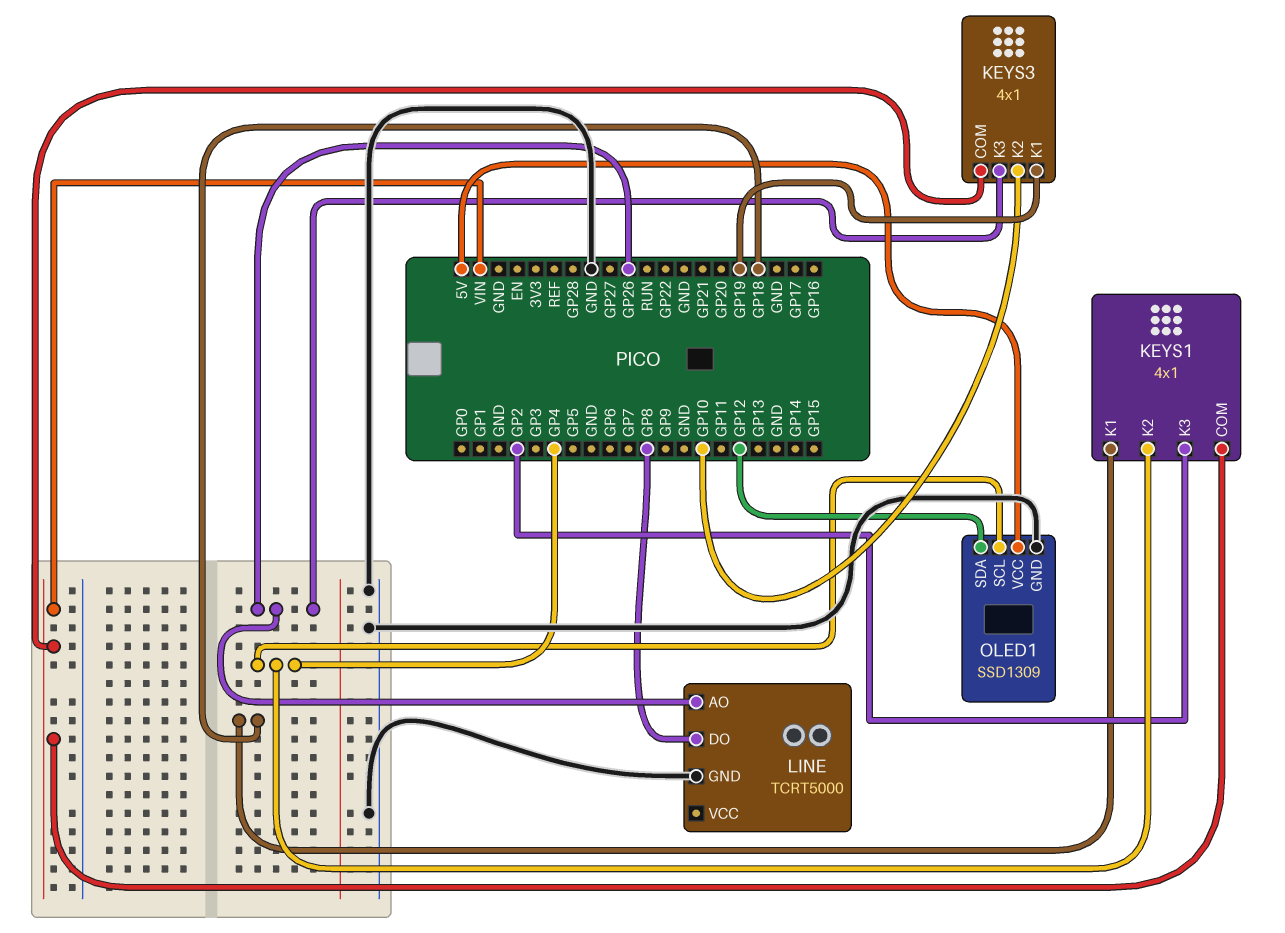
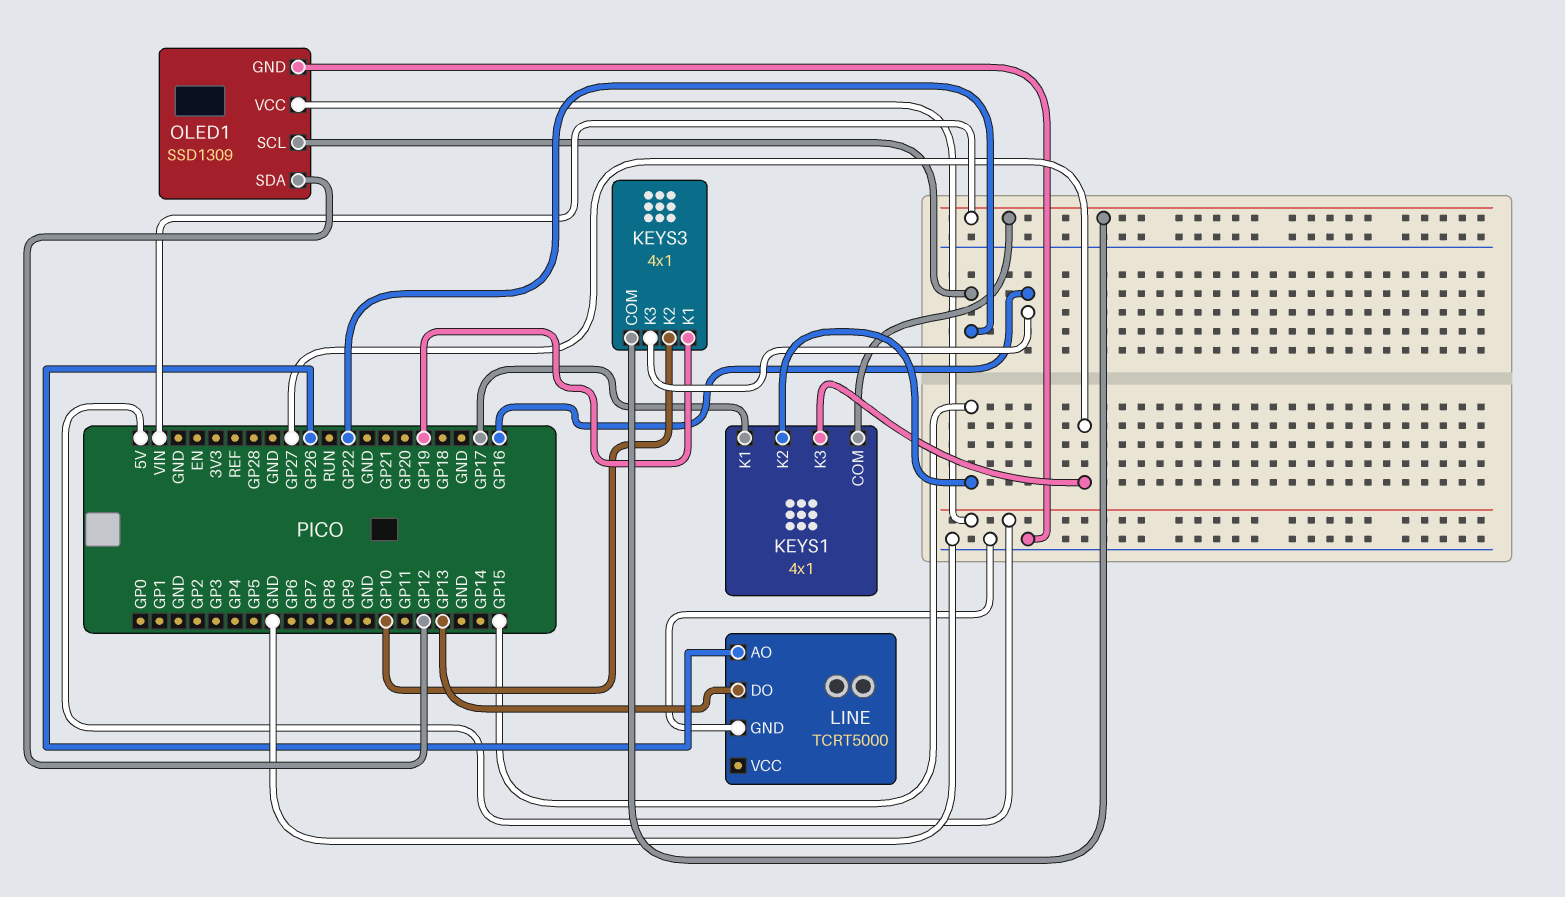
KEYS1 pin K1: GP18 -> GP17
KEYS1 pin K2: GP4 -> GP15
KEYS1 pin K3: GP2 -> GP27
KEYS3 pin K3: GP26 -> GP16
LINE pin DO: GP8 -> GP13
OLED1 pin SCL: GP4 -> GP22

